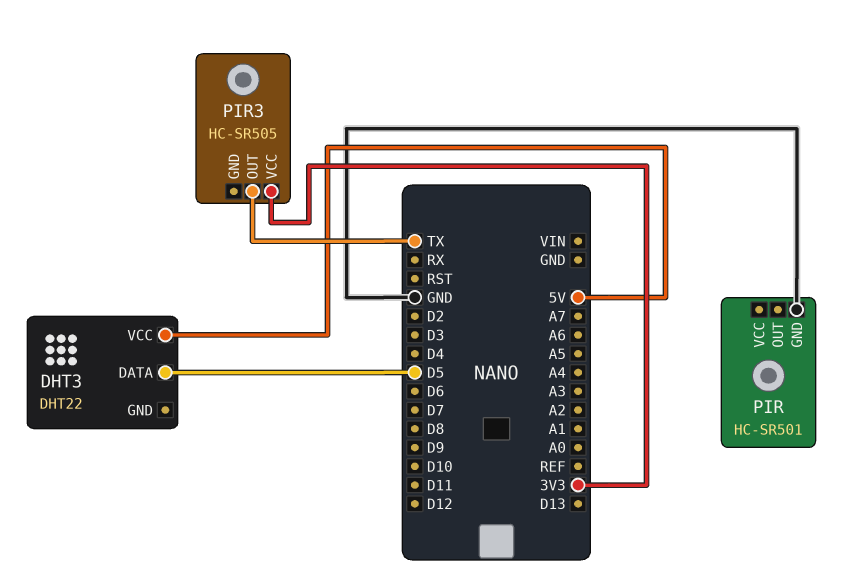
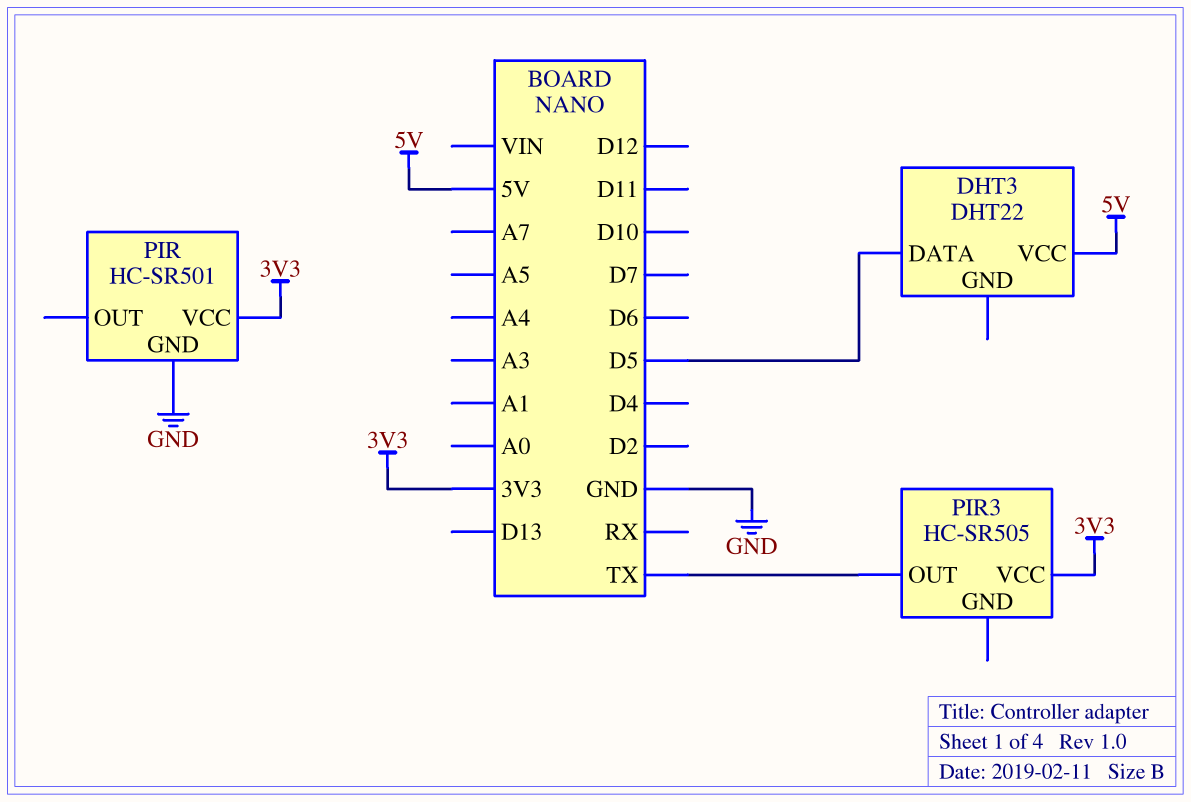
PIR pin VCC: none -> 3V3

